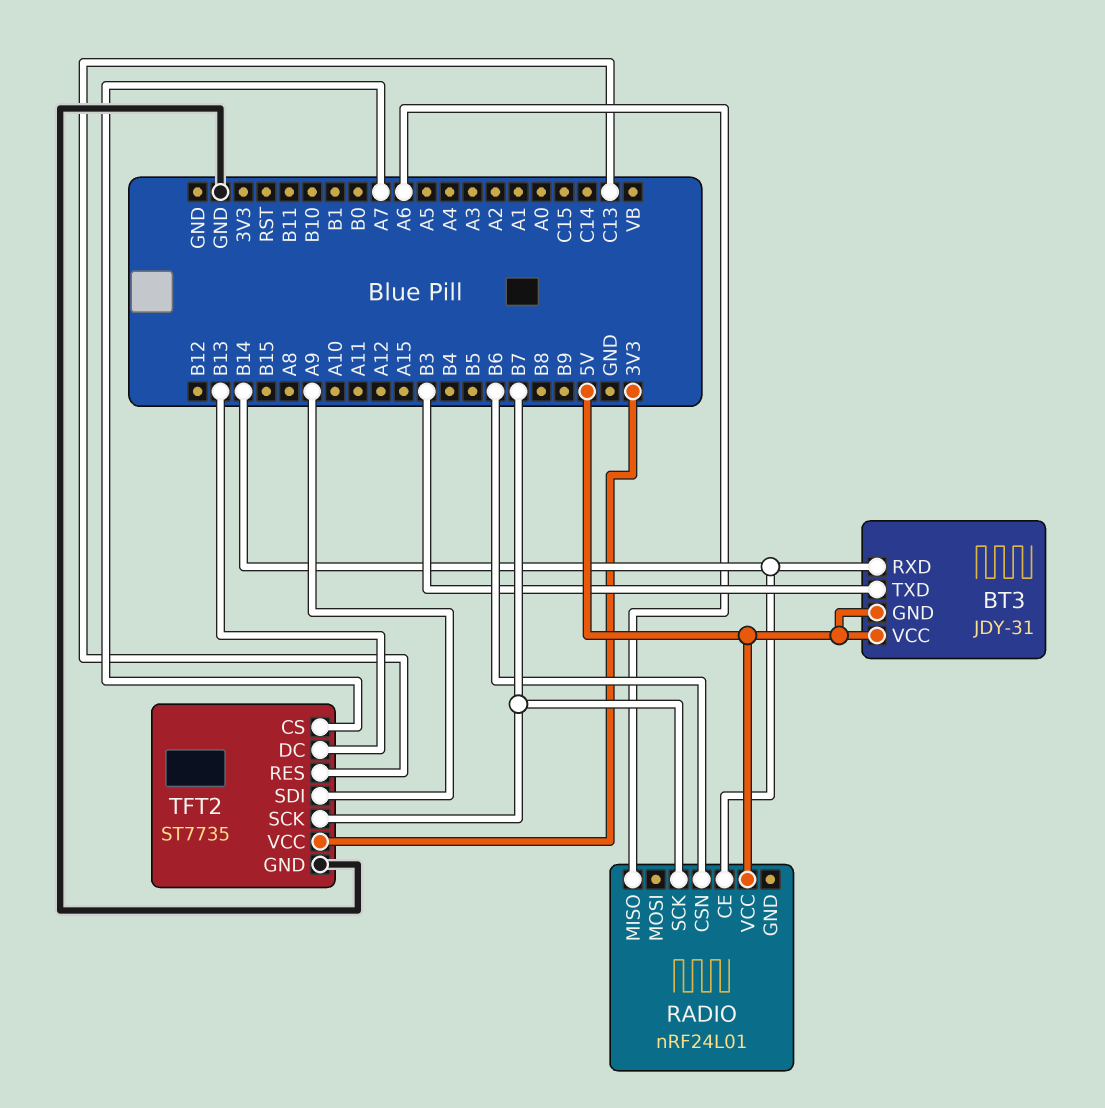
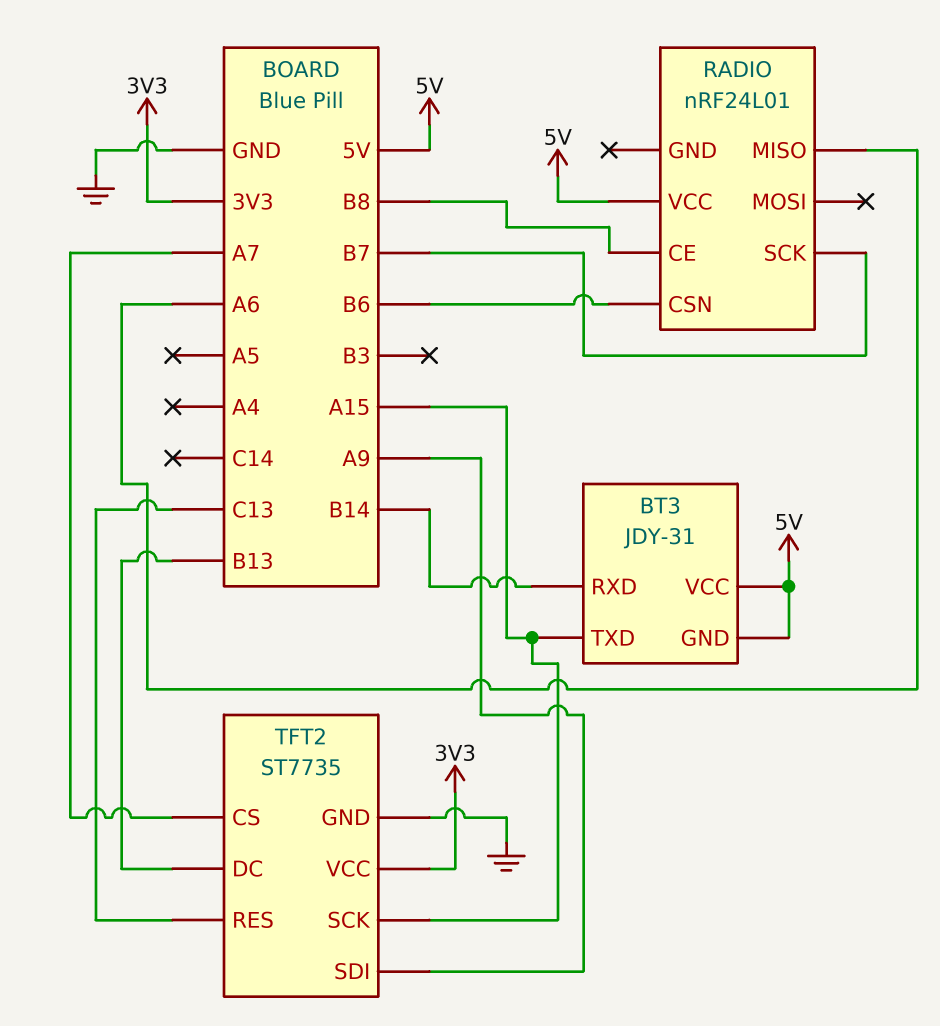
BT3 pin TXD: B3 -> A15
RADIO pin CE: B14 -> B8
TFT2 pin SCK: B7 -> A15

